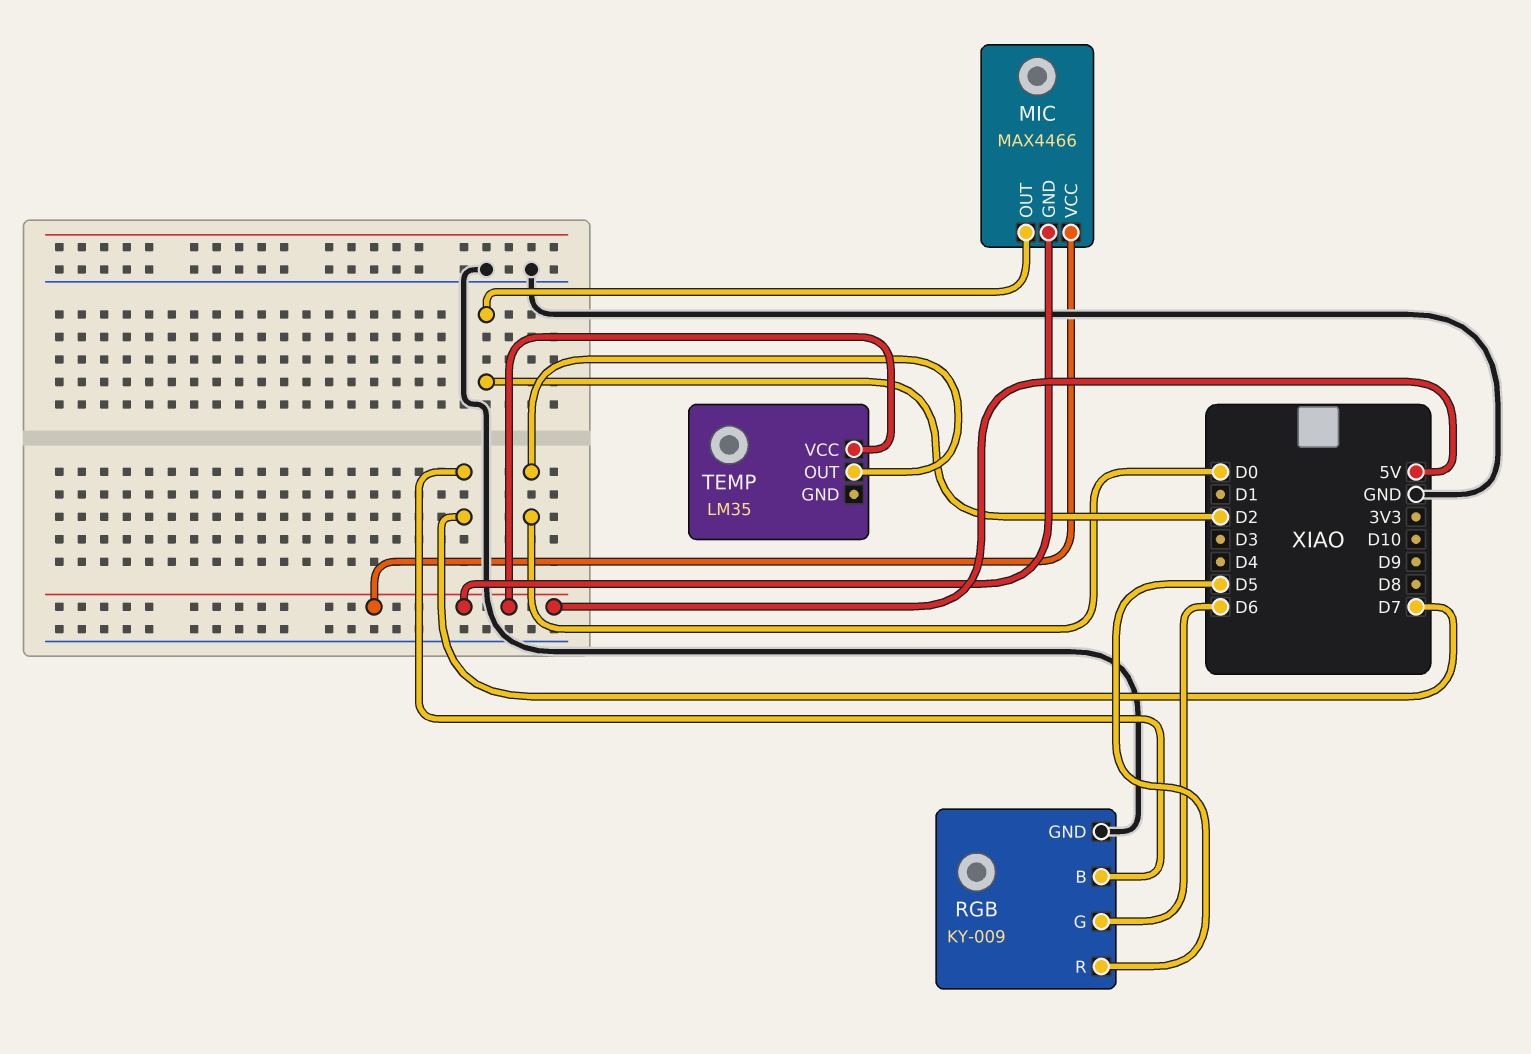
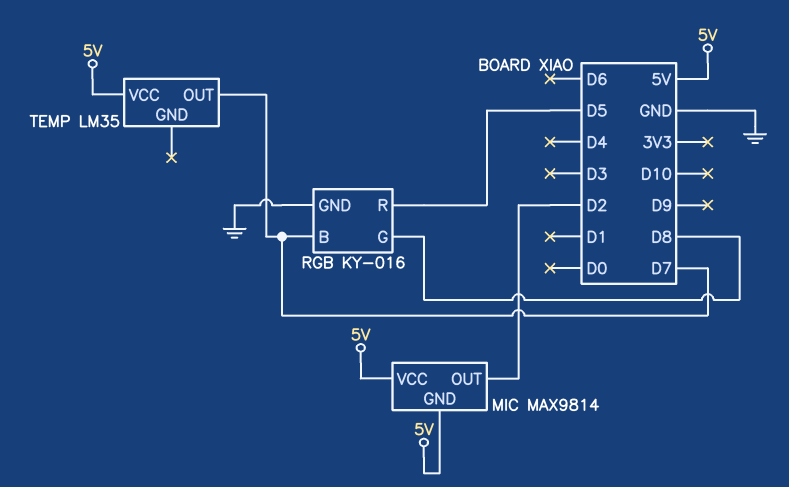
MIC: MAX4466 -> MAX9814
RGB: KY-009 -> KY-016
RGB pin G: D6 -> D8
TEMP pin OUT: D0 -> D7

